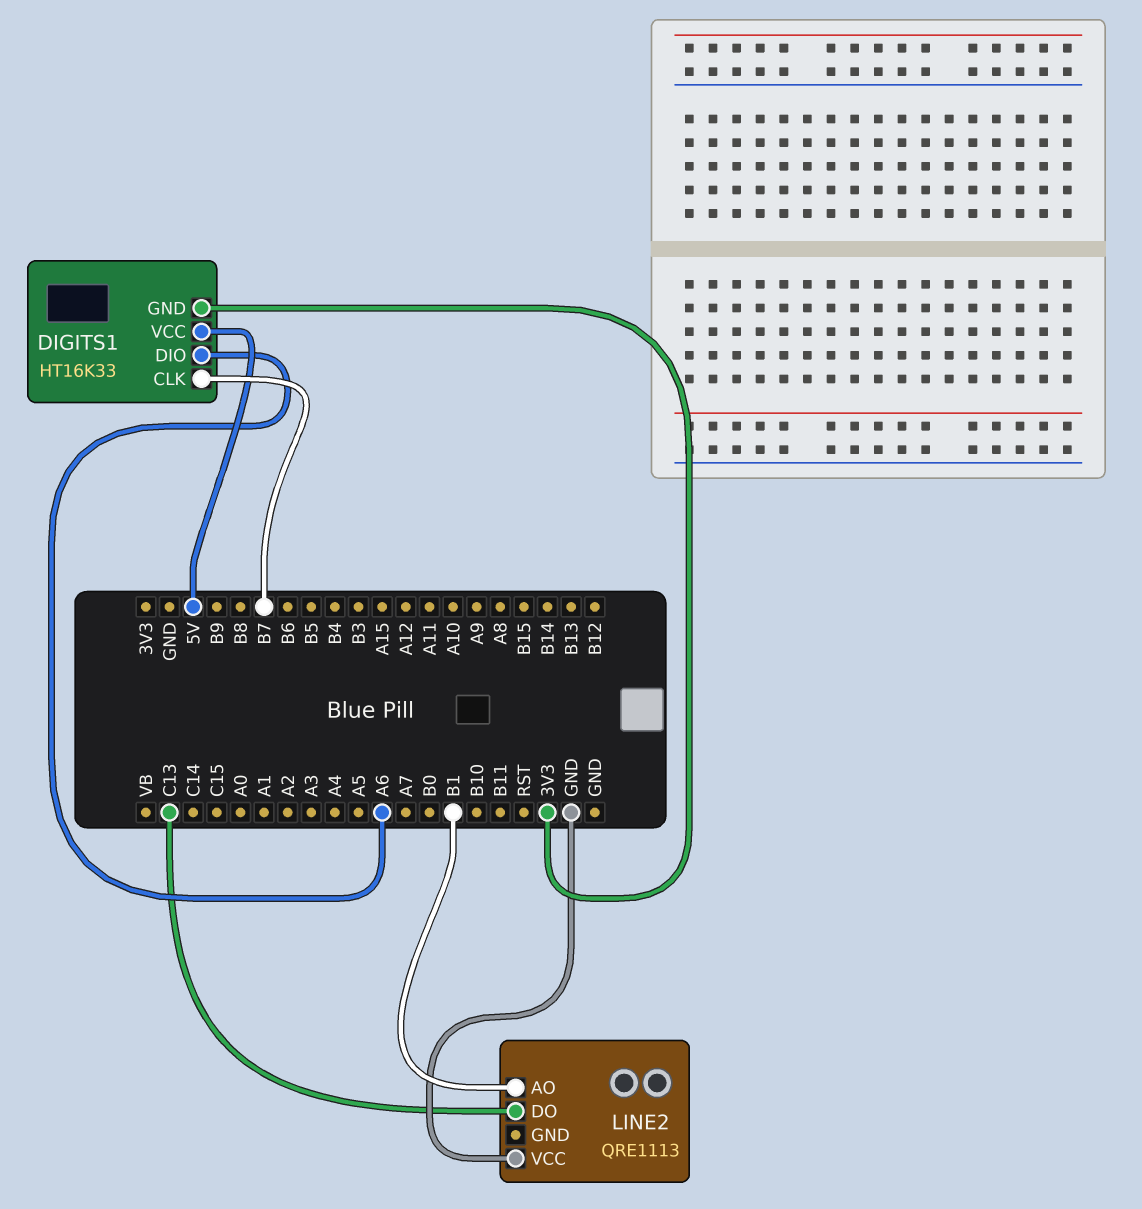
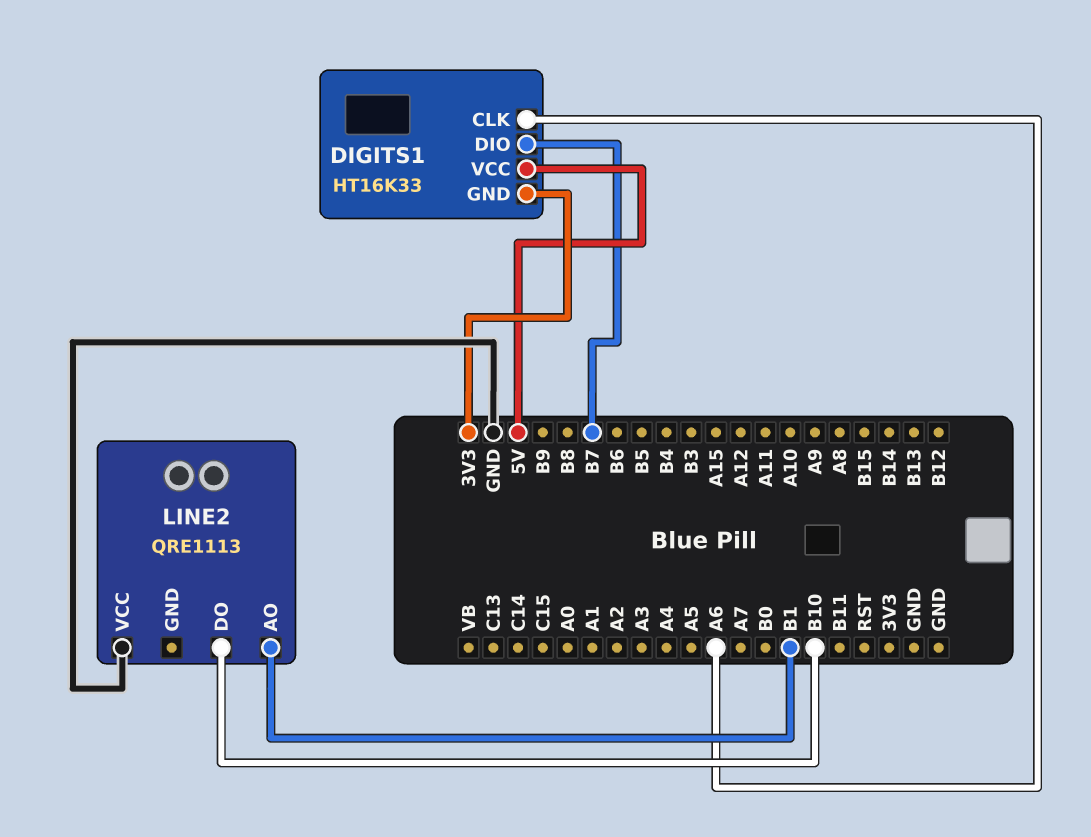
DIGITS1 pin CLK: B7 -> A6
DIGITS1 pin DIO: A6 -> B7
LINE2 pin DO: C13 -> B10

